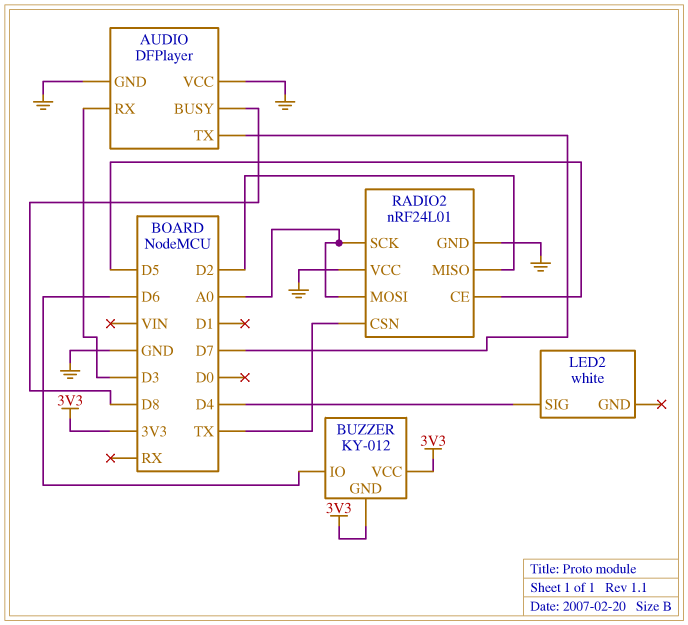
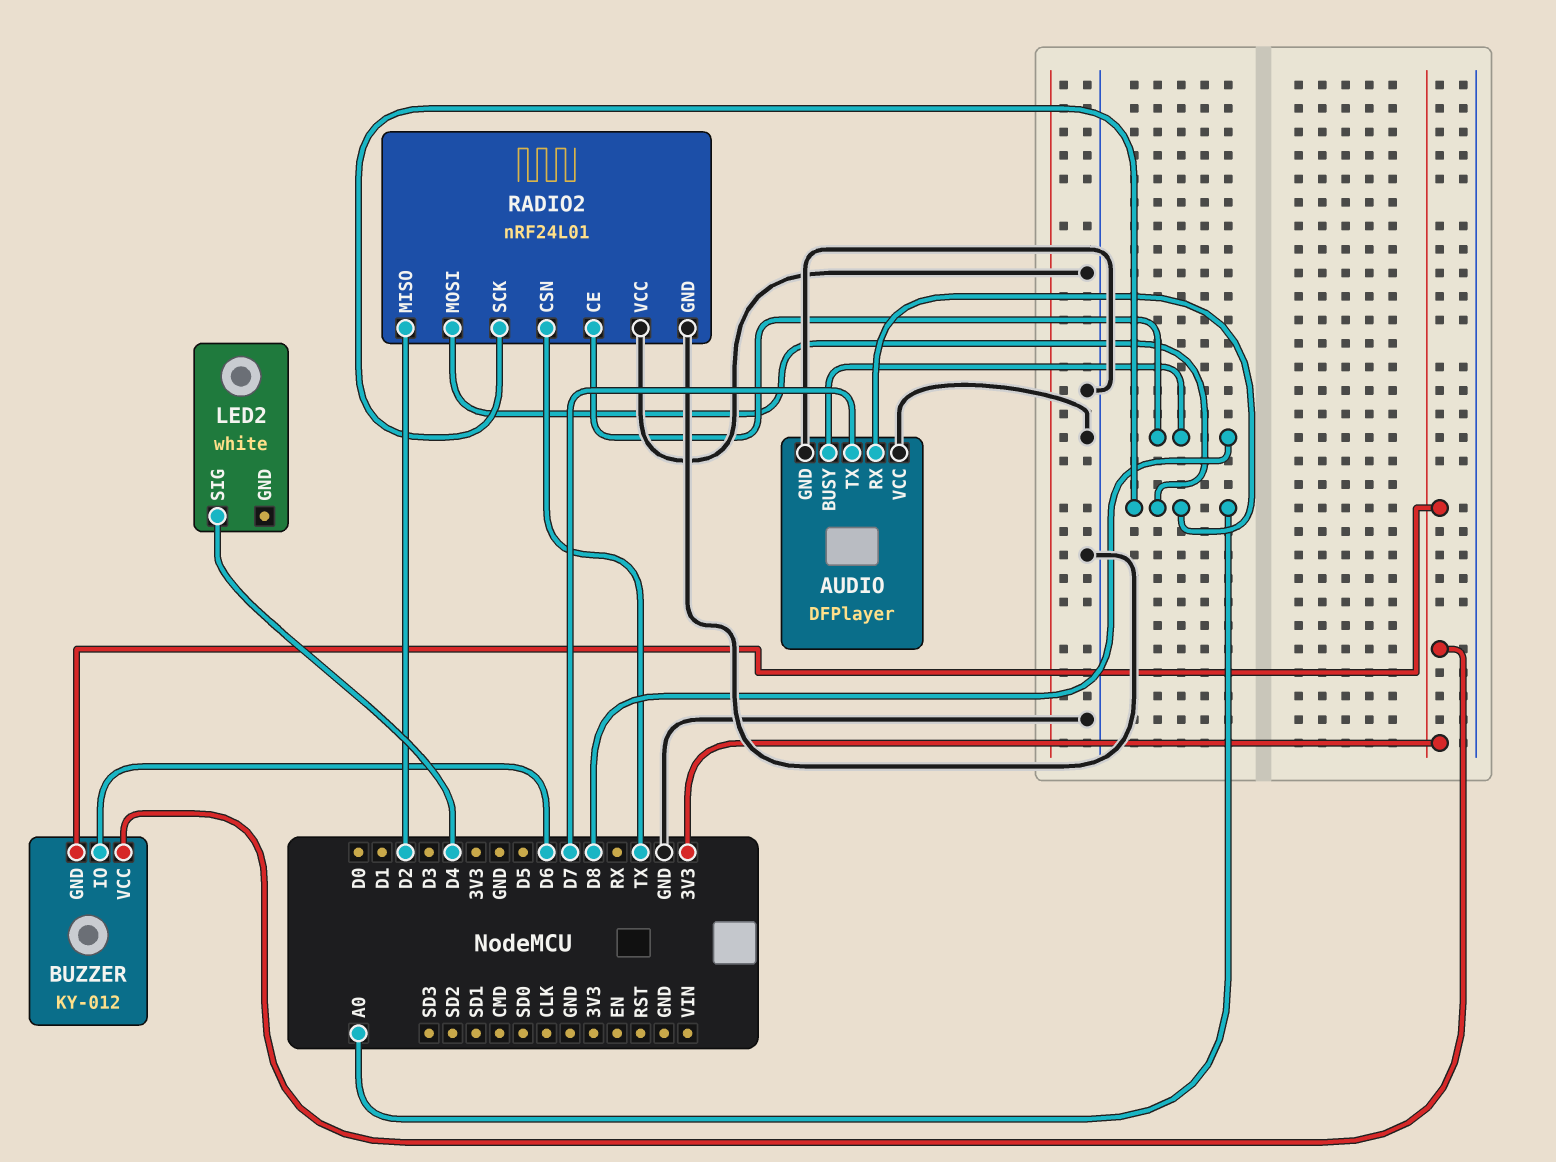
AUDIO pin RX: D3 -> A0
RADIO2 pin CE: D5 -> D8

